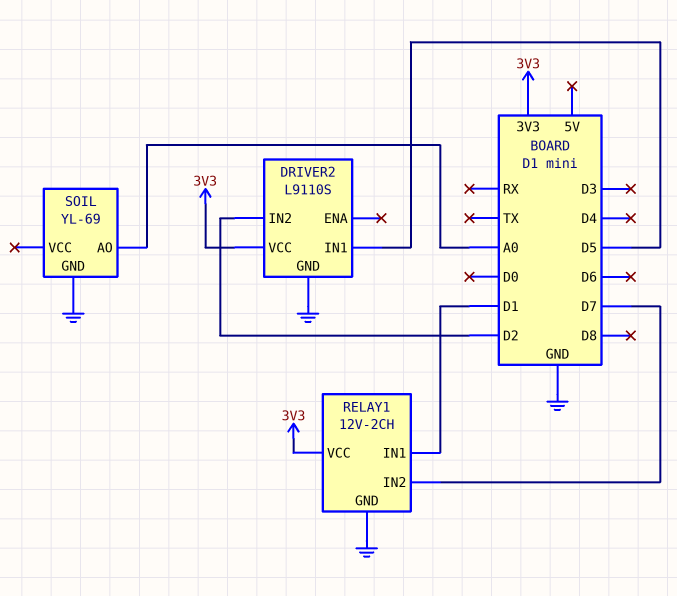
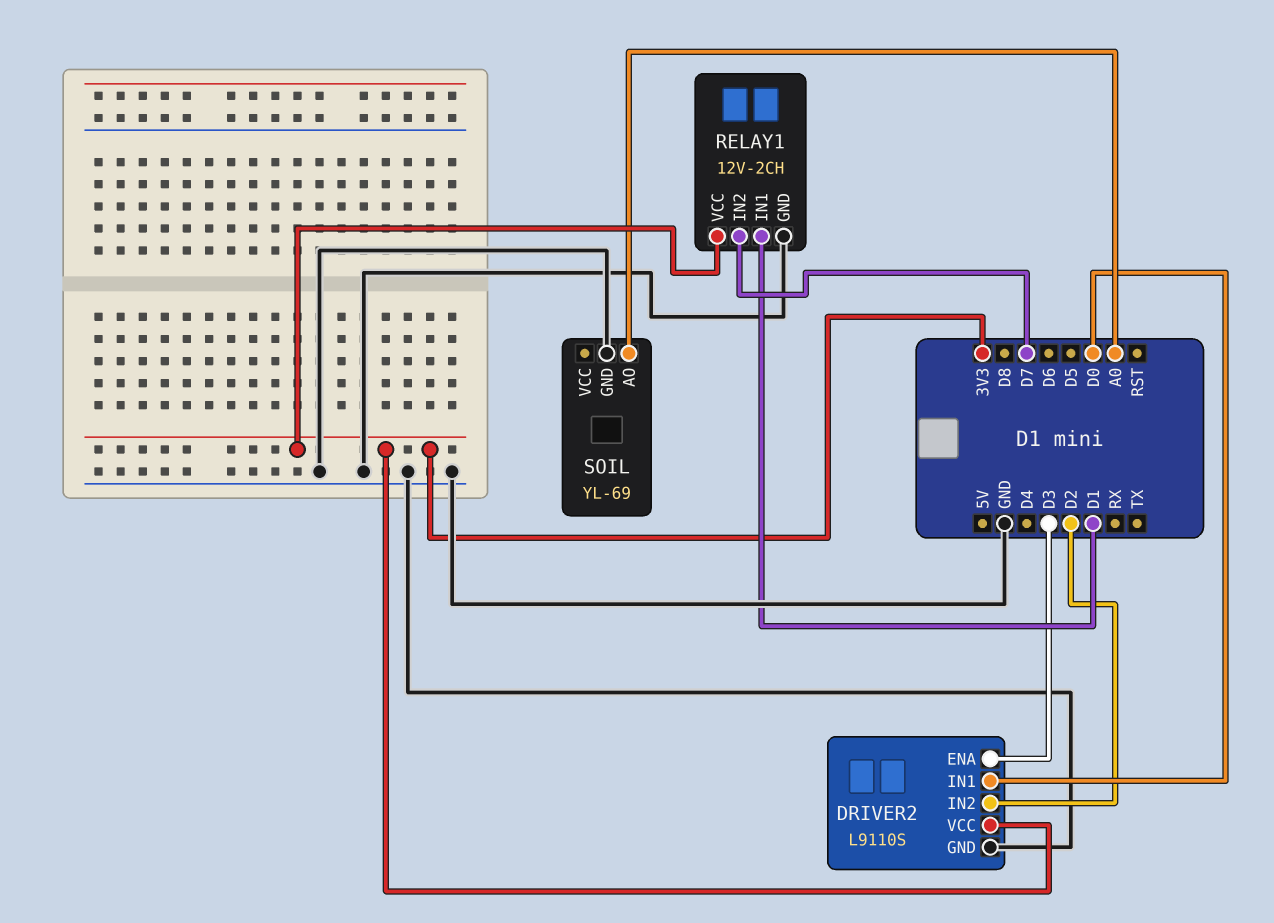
DRIVER2 pin ENA: none -> D3
DRIVER2 pin IN1: D5 -> D0

